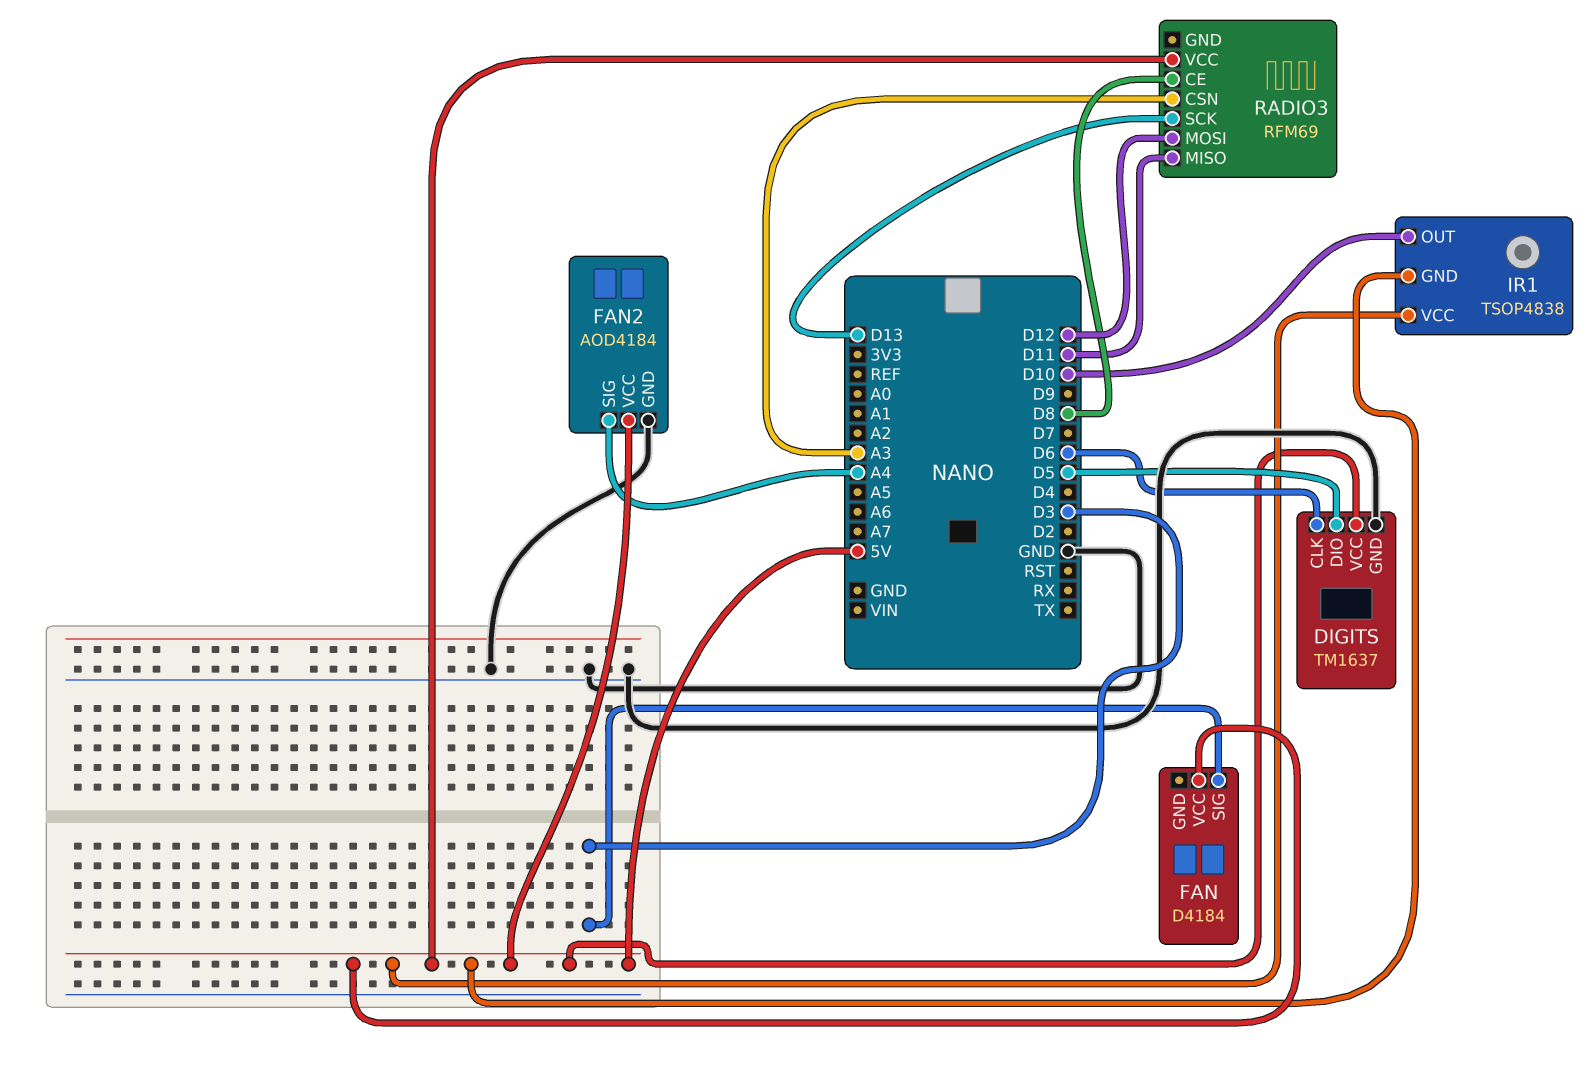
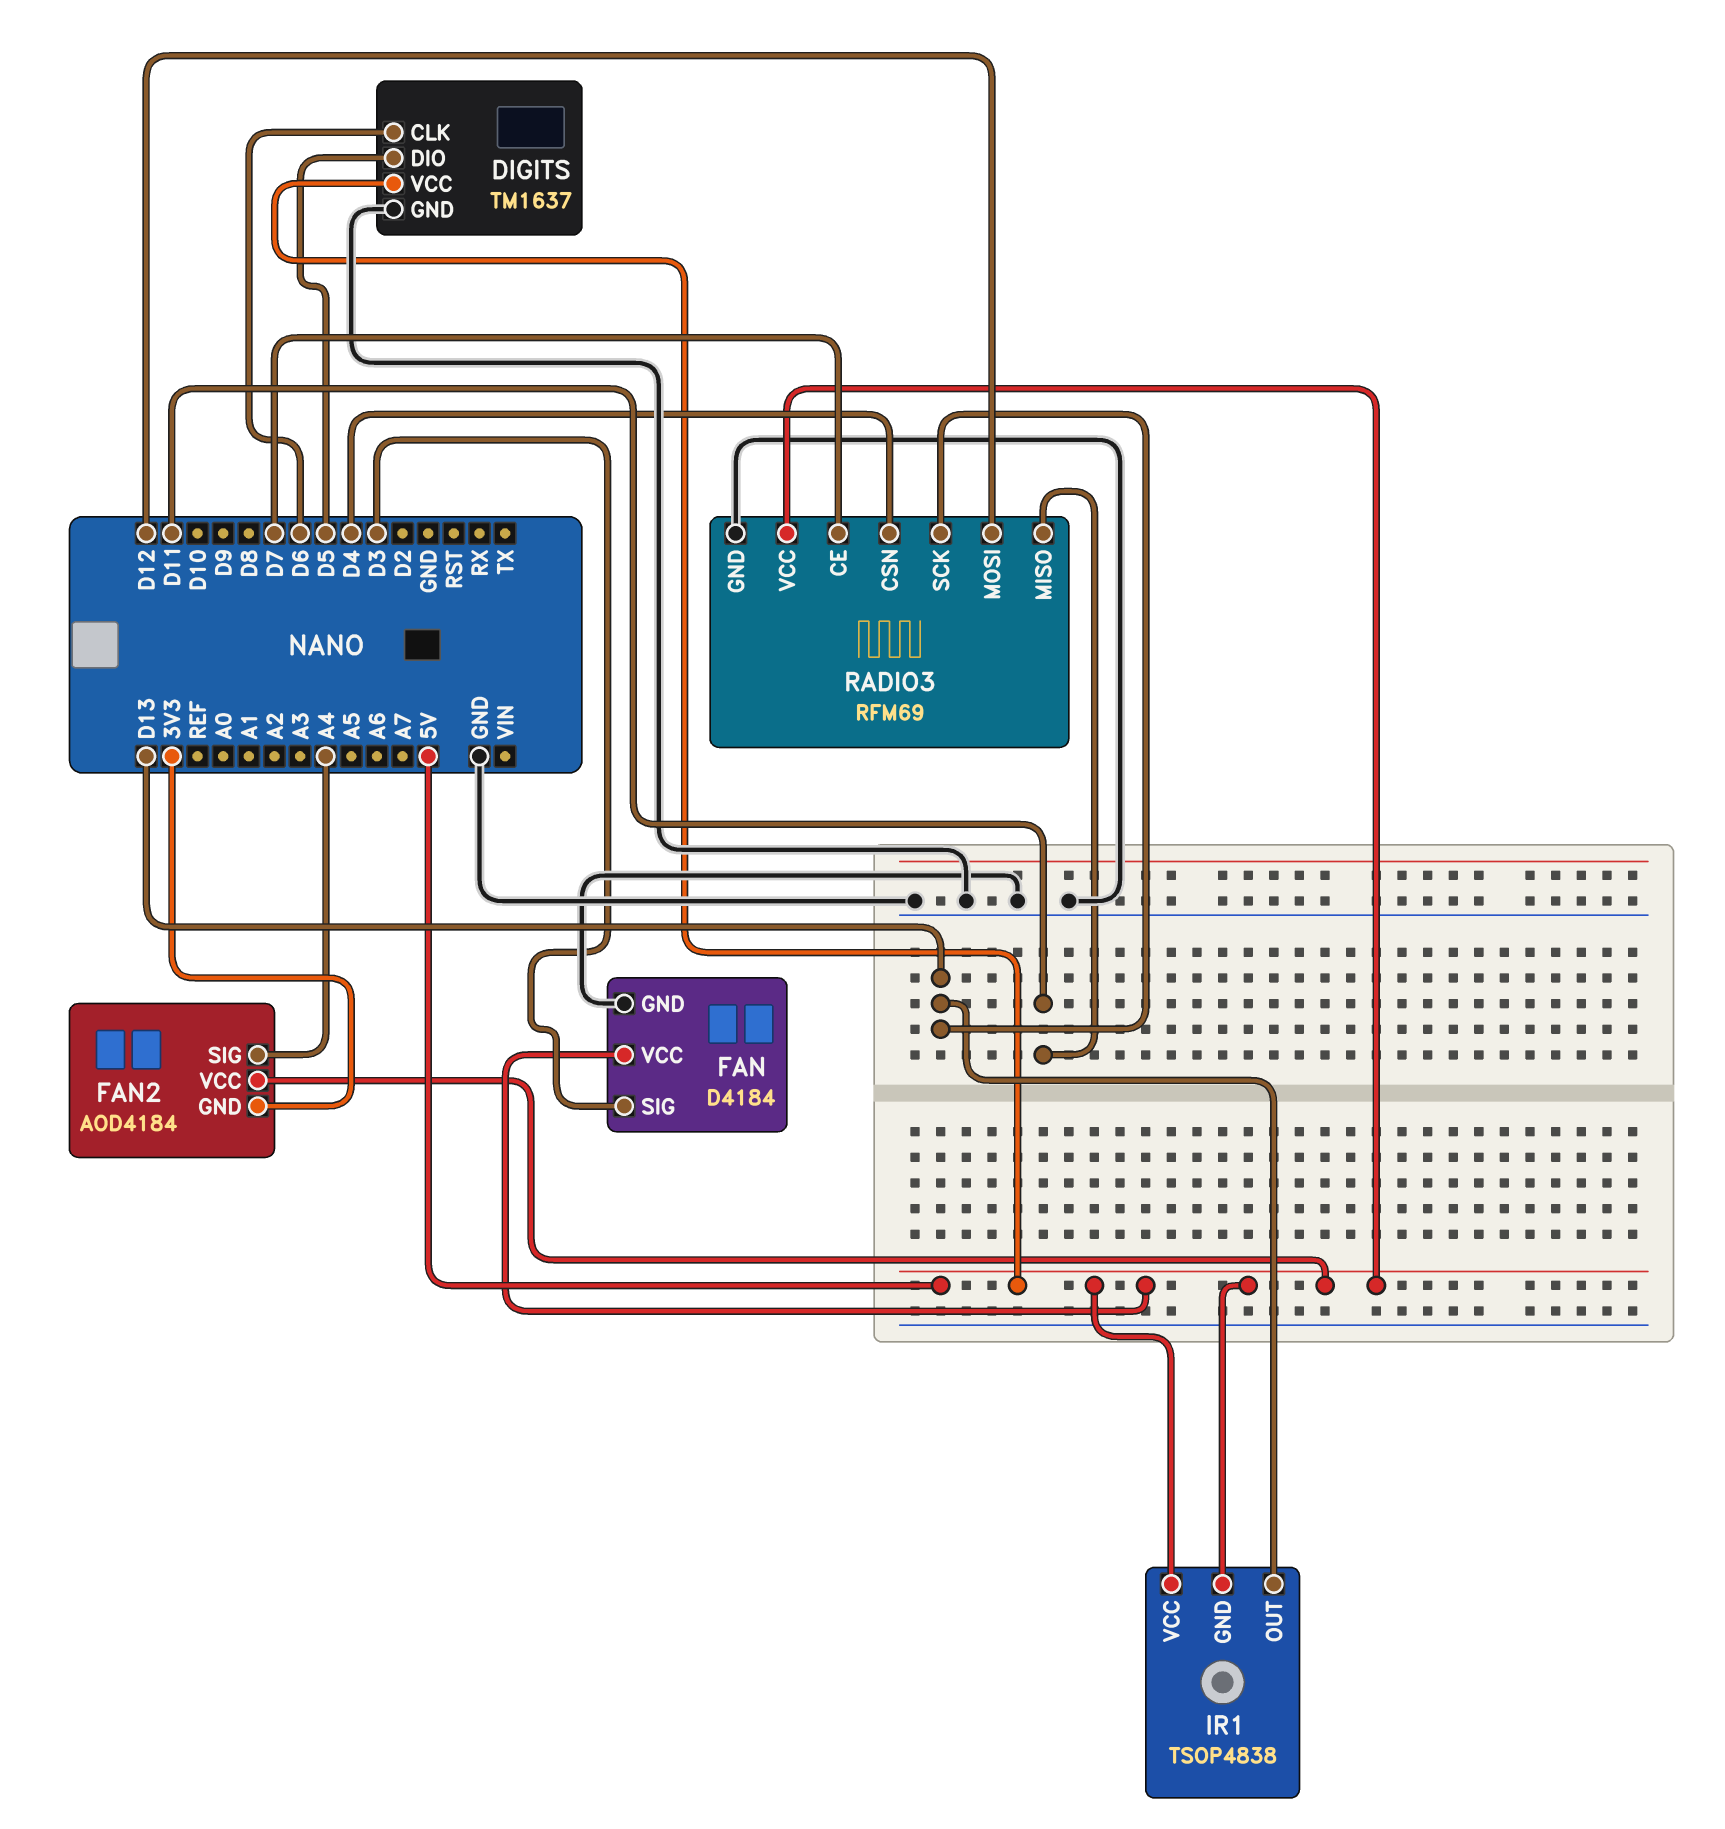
FAN pin GND: none -> GND
FAN2 pin GND: GND -> 3V3
IR1 pin OUT: D10 -> D13
RADIO3 pin CE: D8 -> D7
RADIO3 pin CSN: A3 -> D4
RADIO3 pin GND: none -> GND

